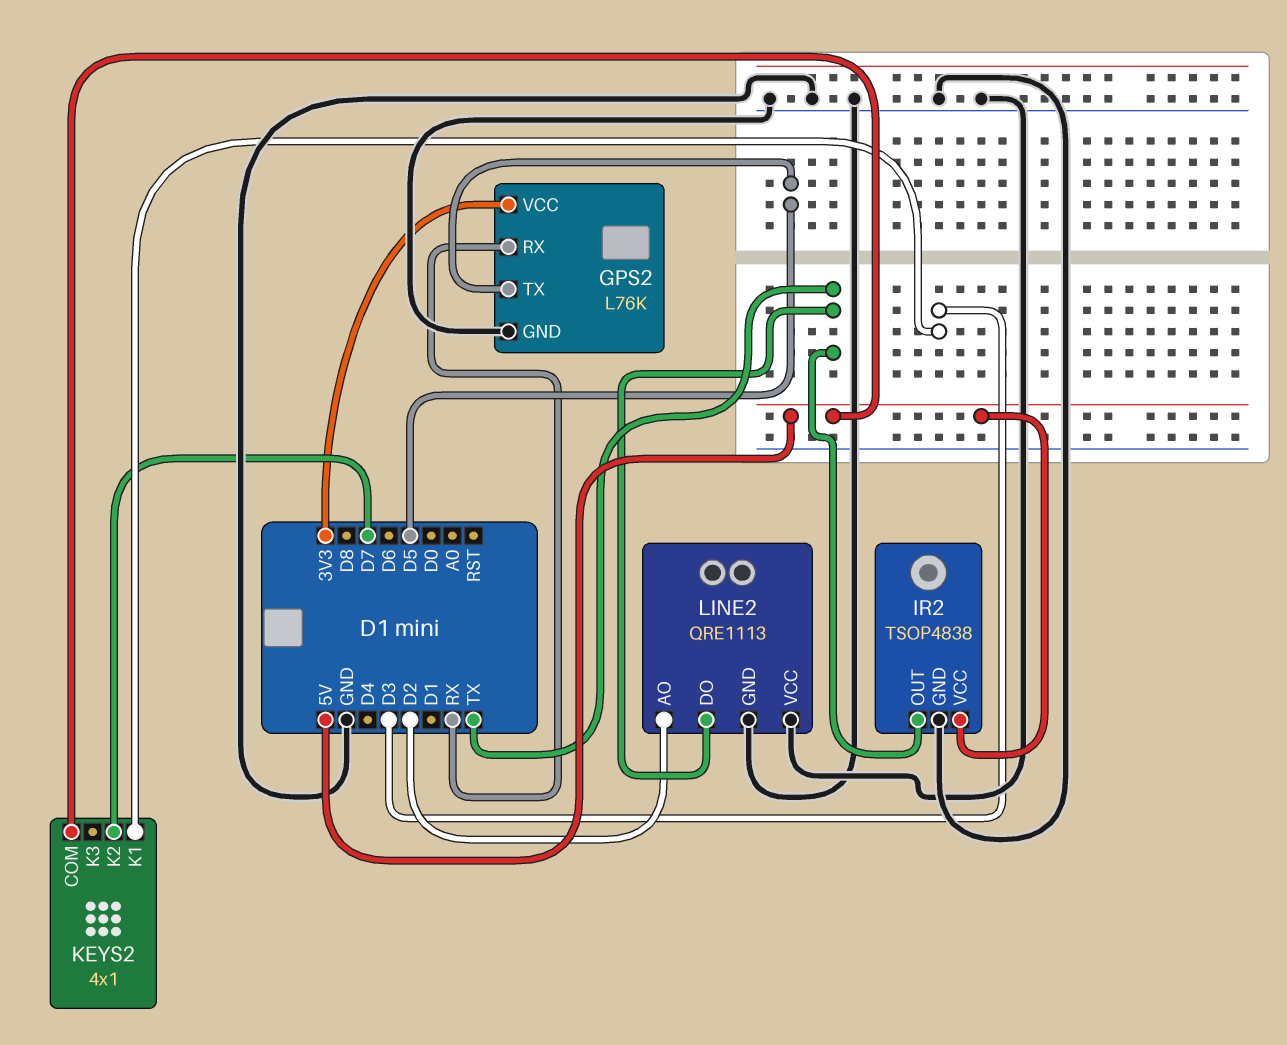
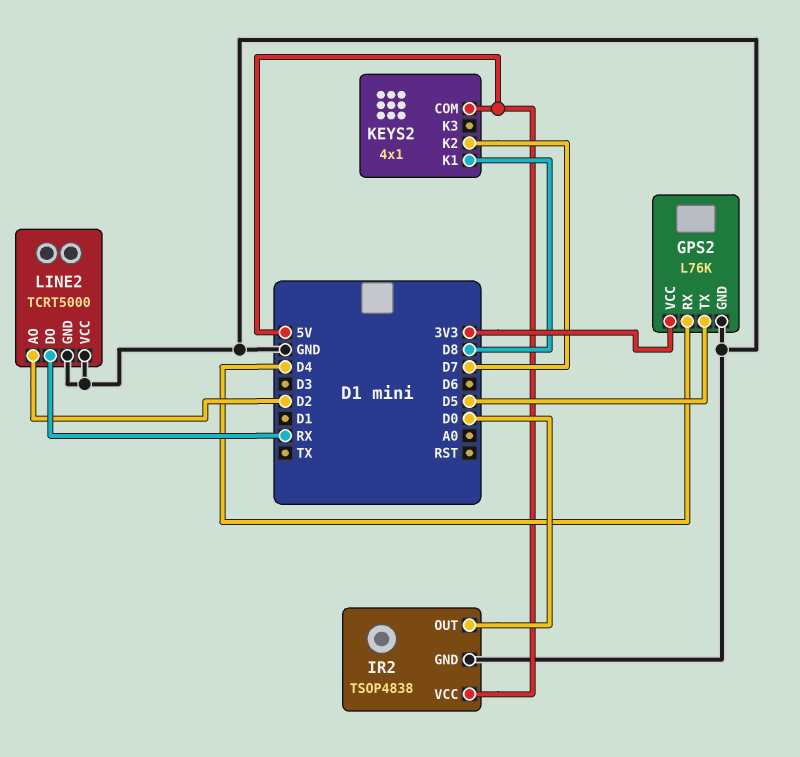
GPS2 pin RX: RX -> D4
IR2 pin OUT: TX -> D0
KEYS2 pin K1: D3 -> D8
LINE2: QRE1113 -> TCRT5000
LINE2 pin DO: TX -> RX

